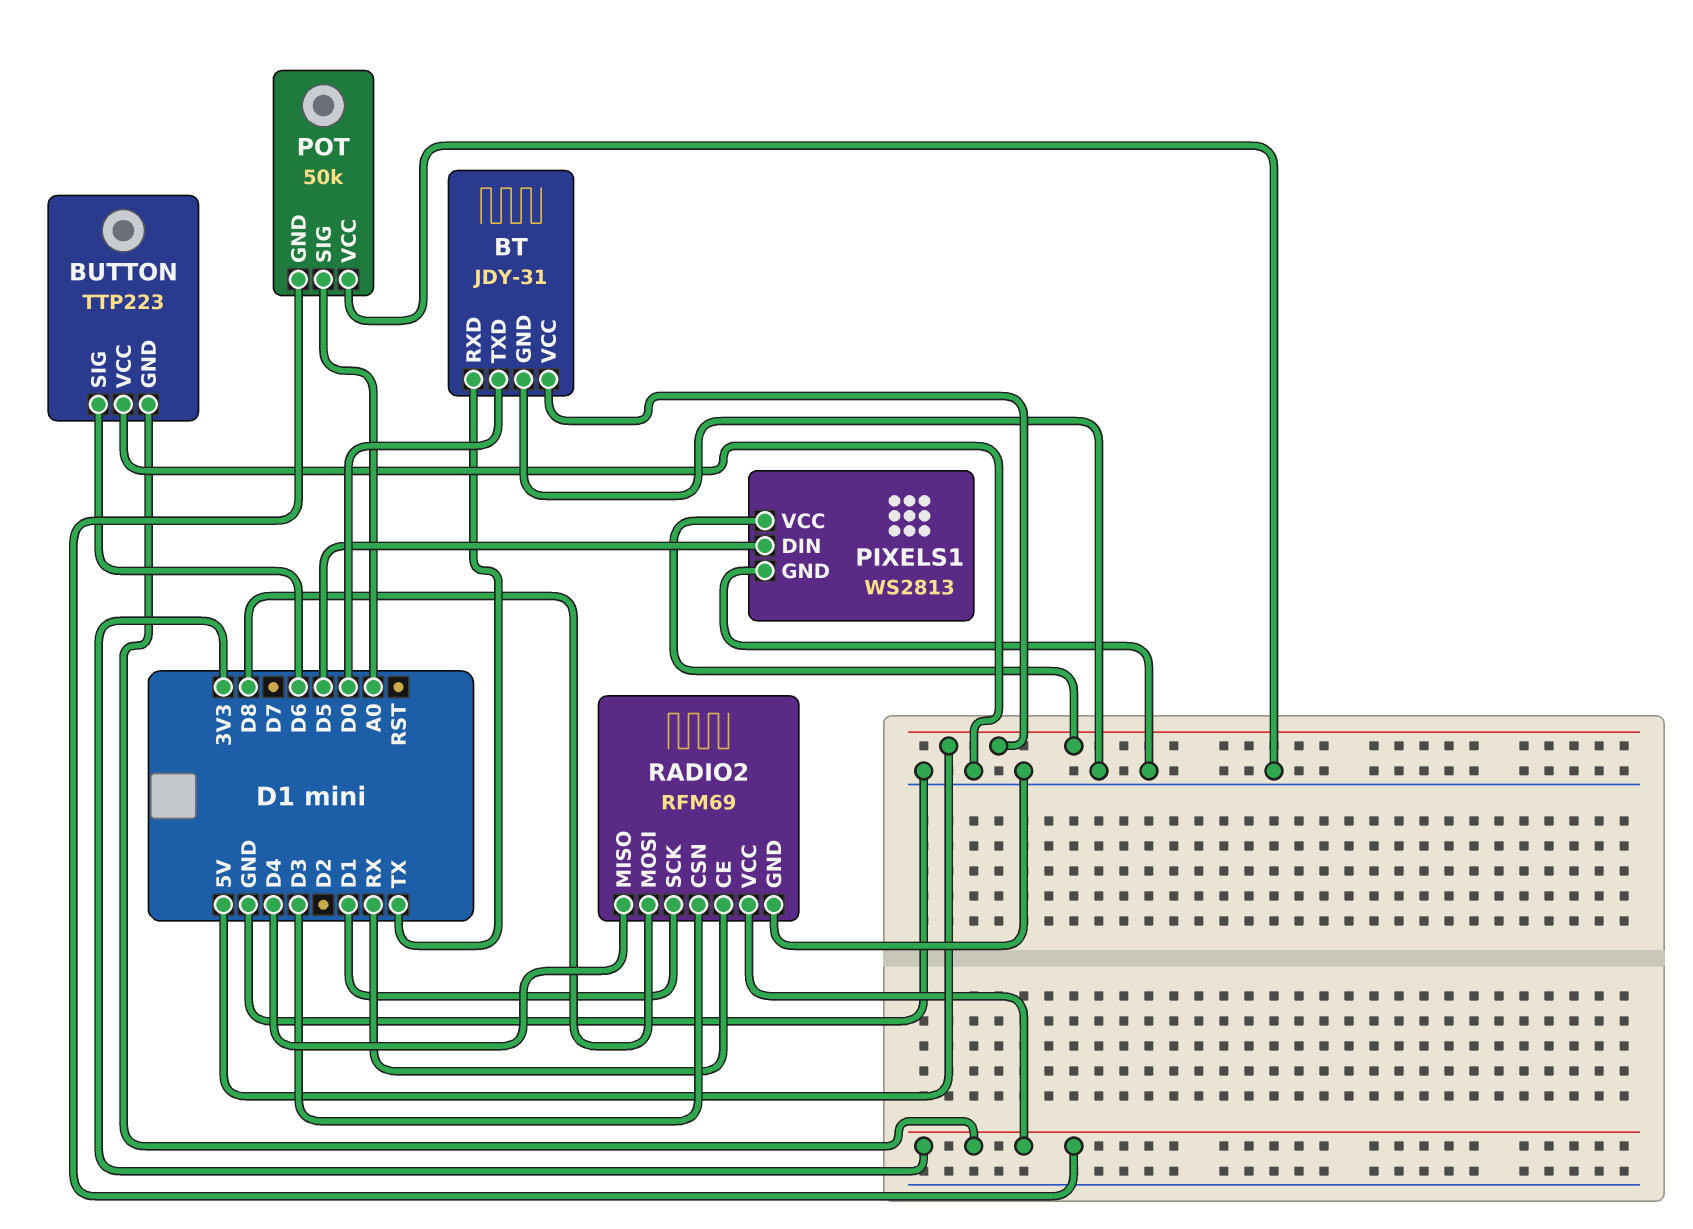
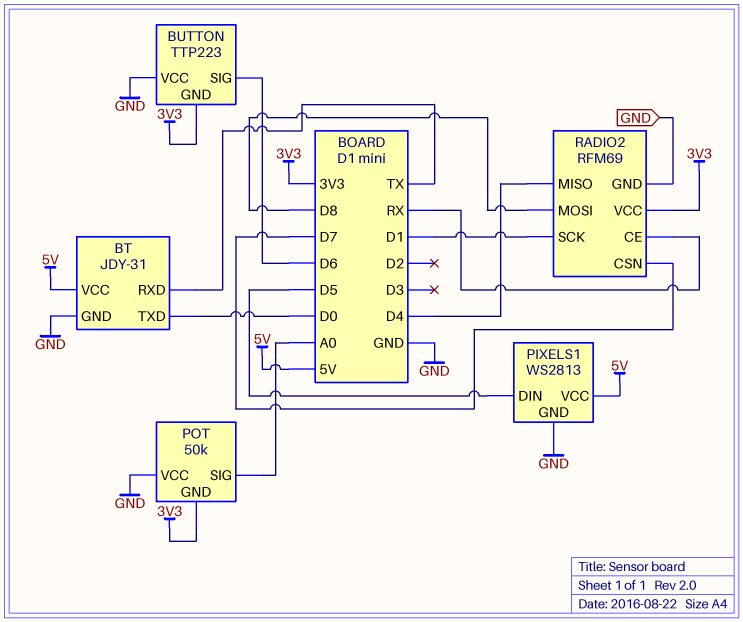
RADIO2 pin CSN: D3 -> D7

